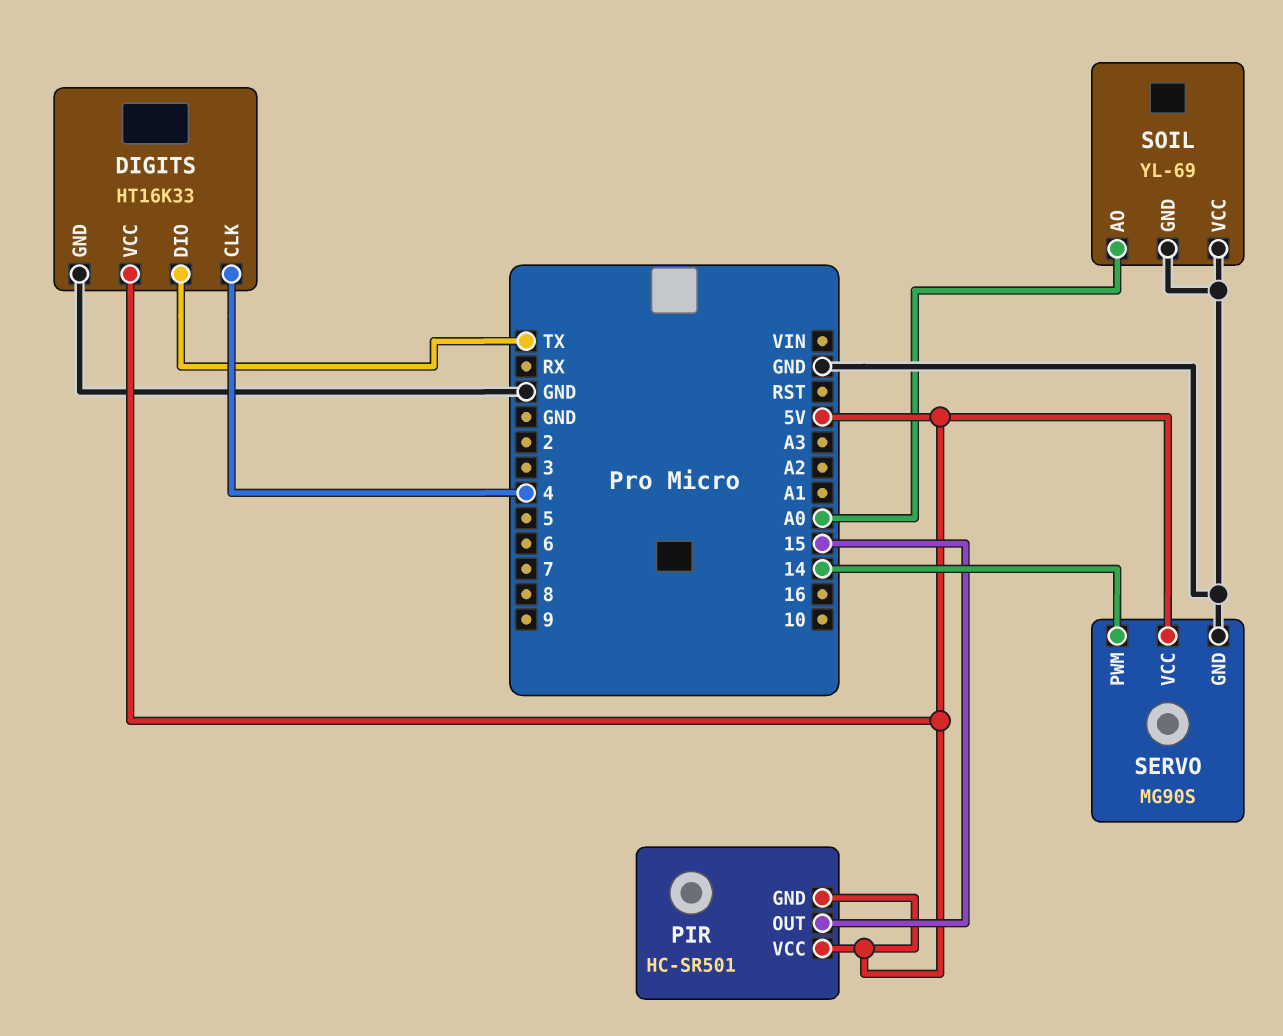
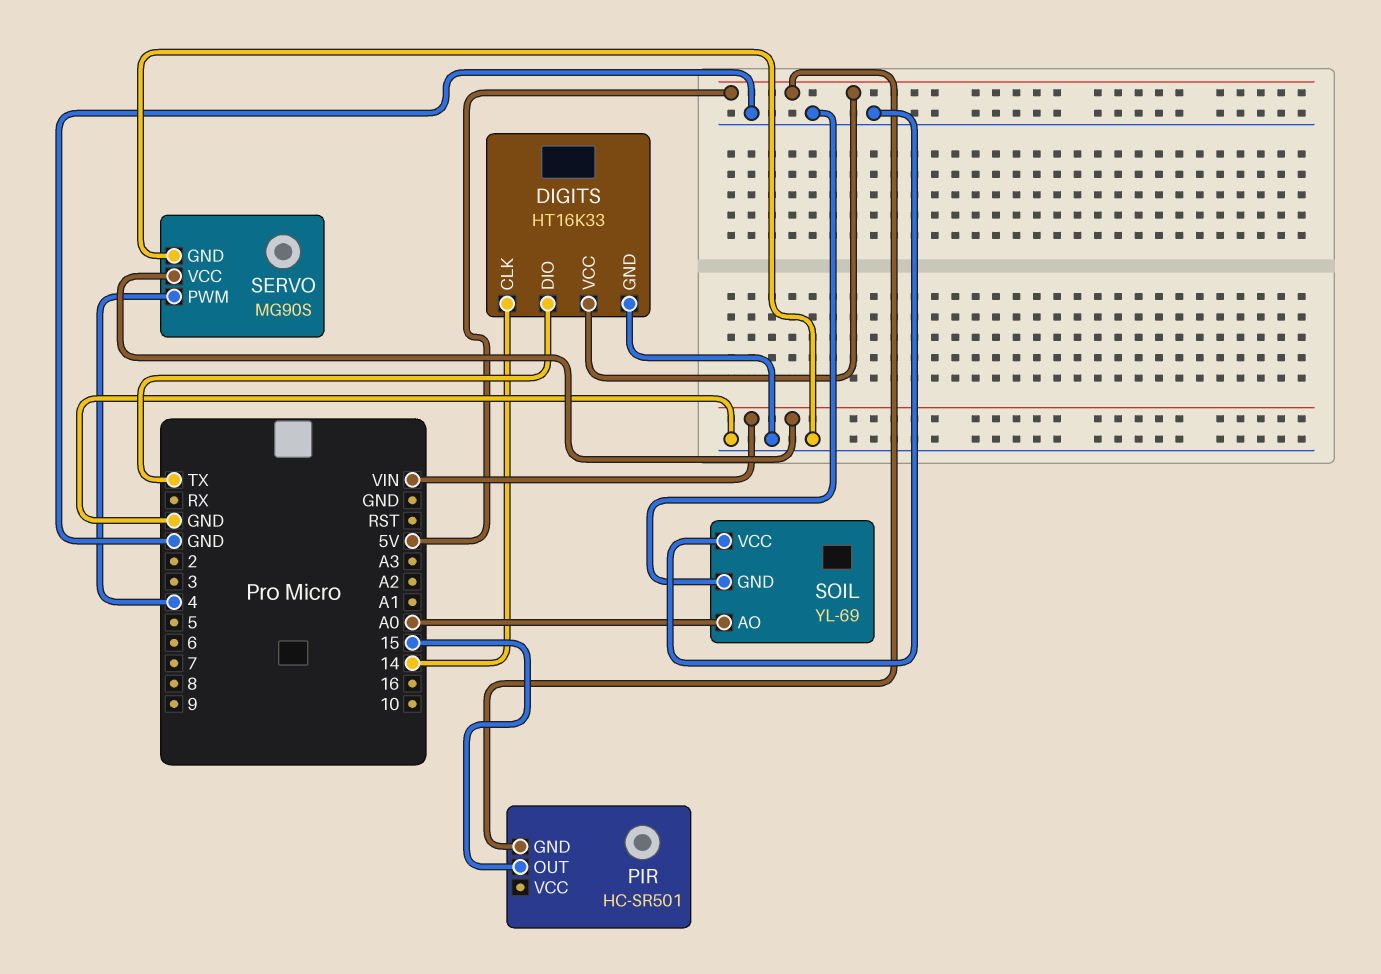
DIGITS pin CLK: 4 -> 14
PIR pin VCC: 5V -> none
SERVO pin PWM: 14 -> 4
SERVO pin VCC: 5V -> VIN

